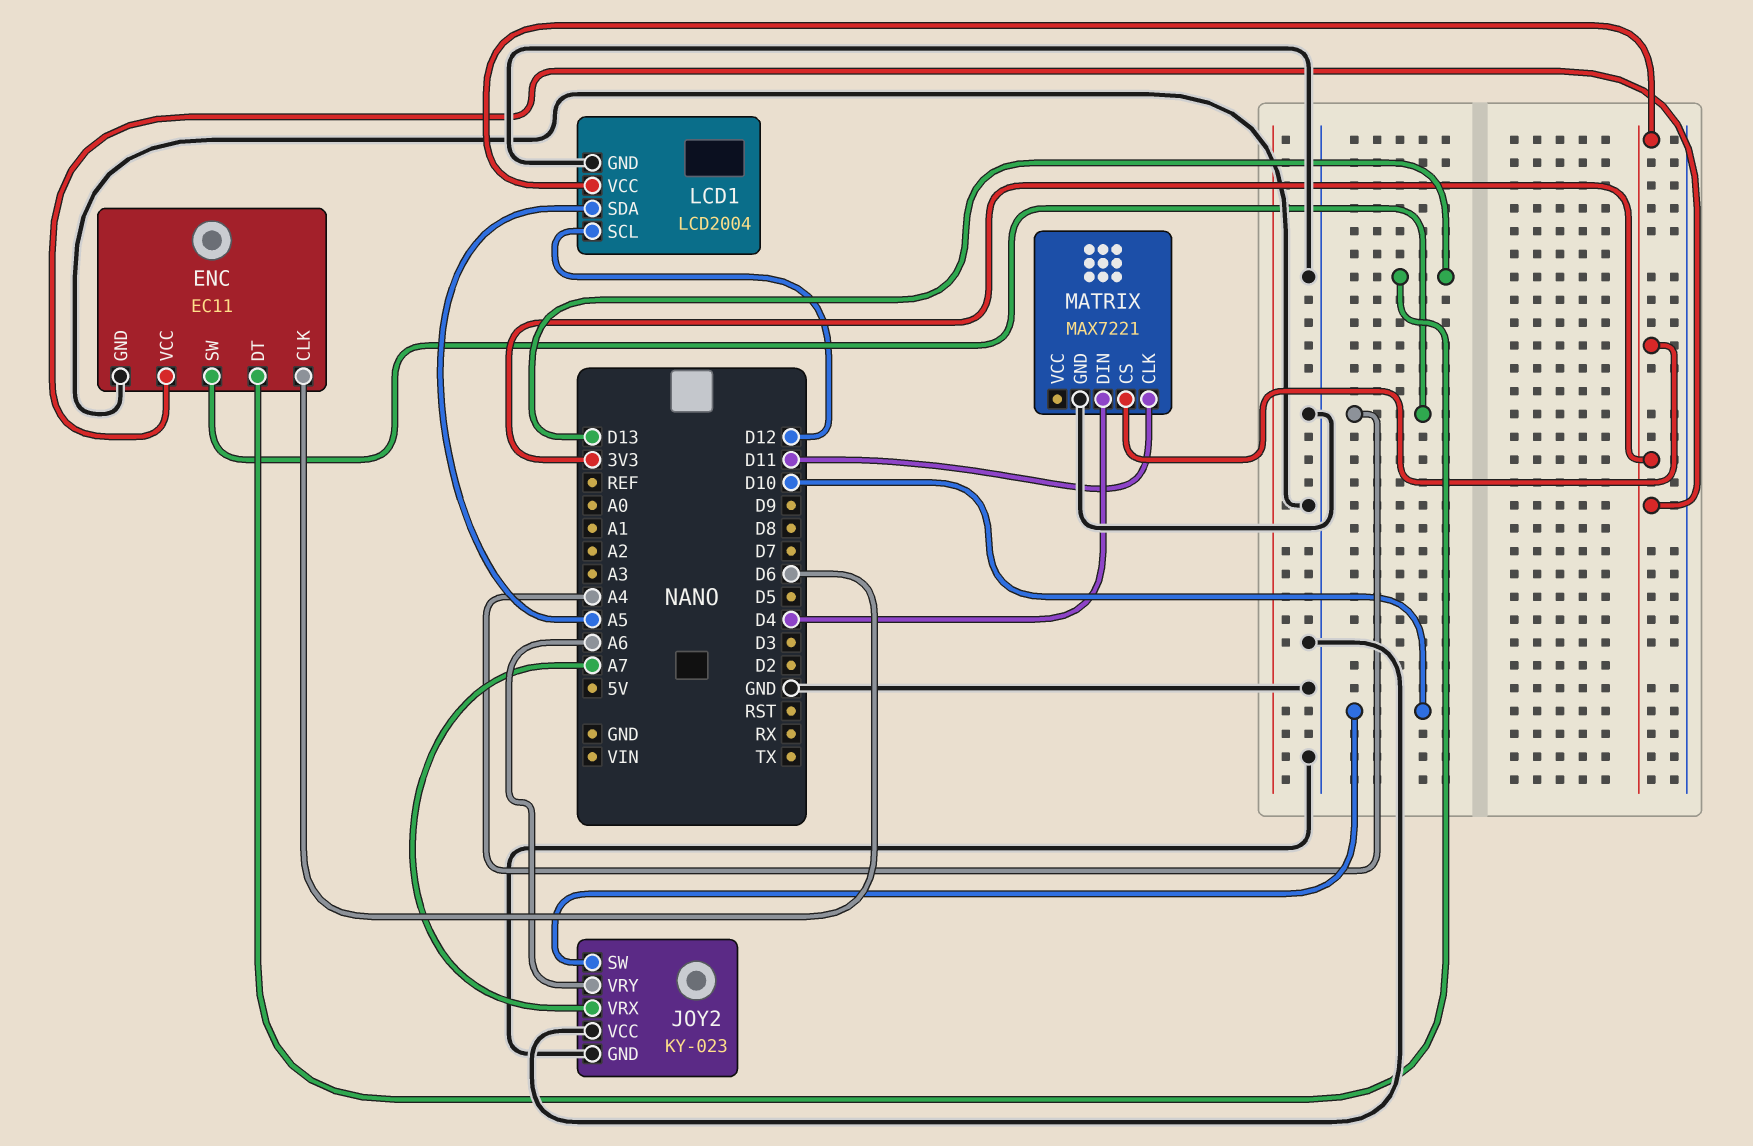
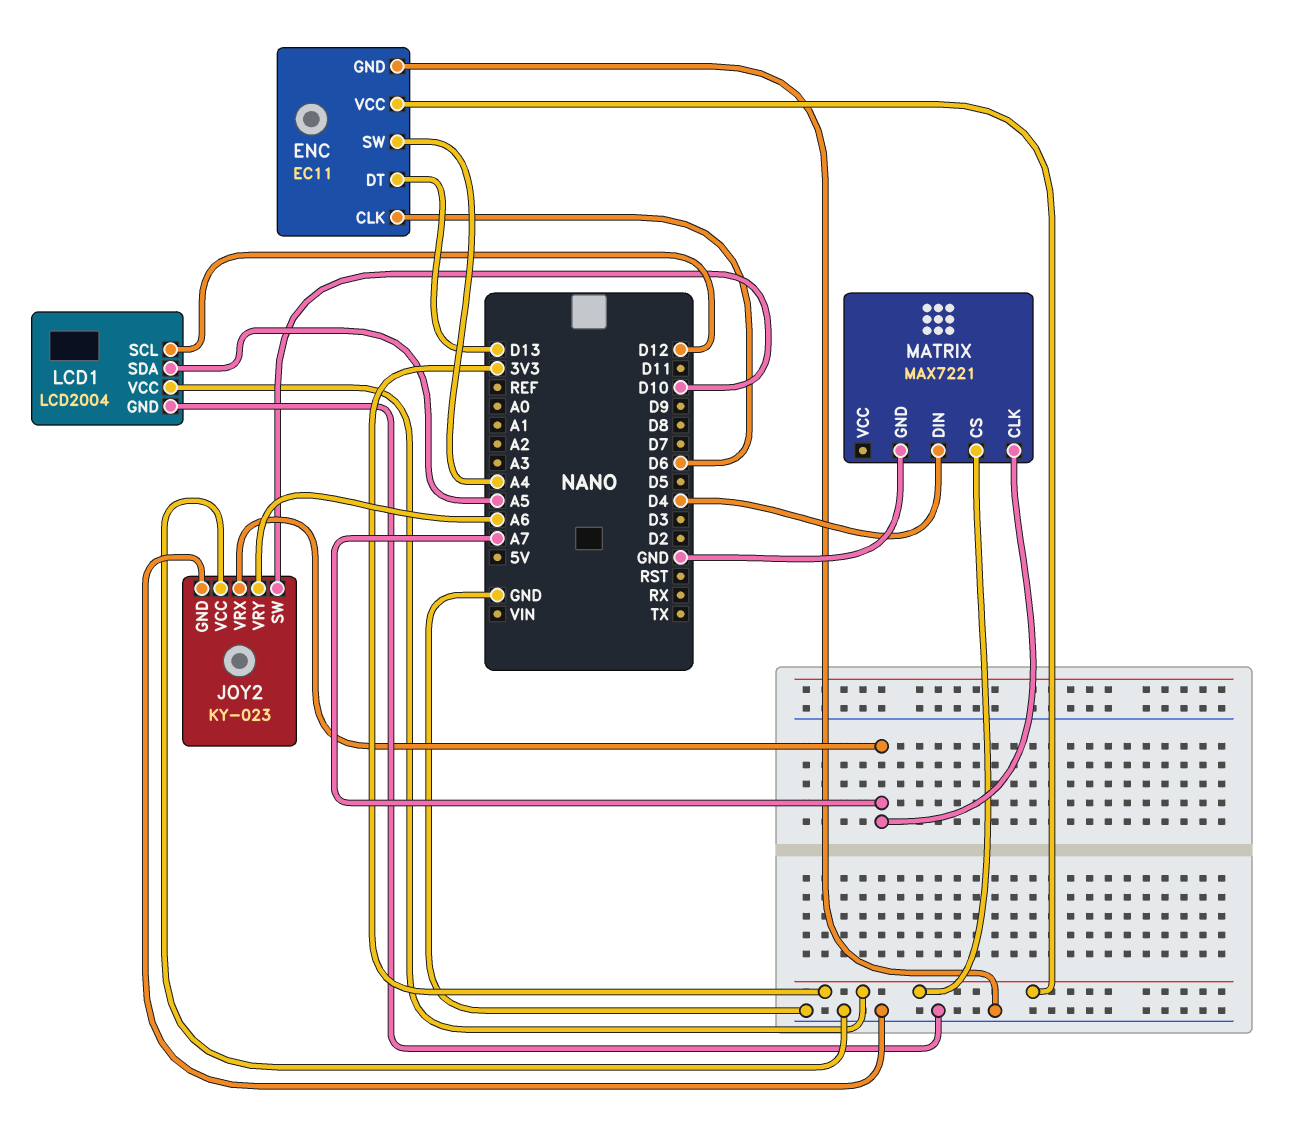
MATRIX pin CLK: D11 -> A7

